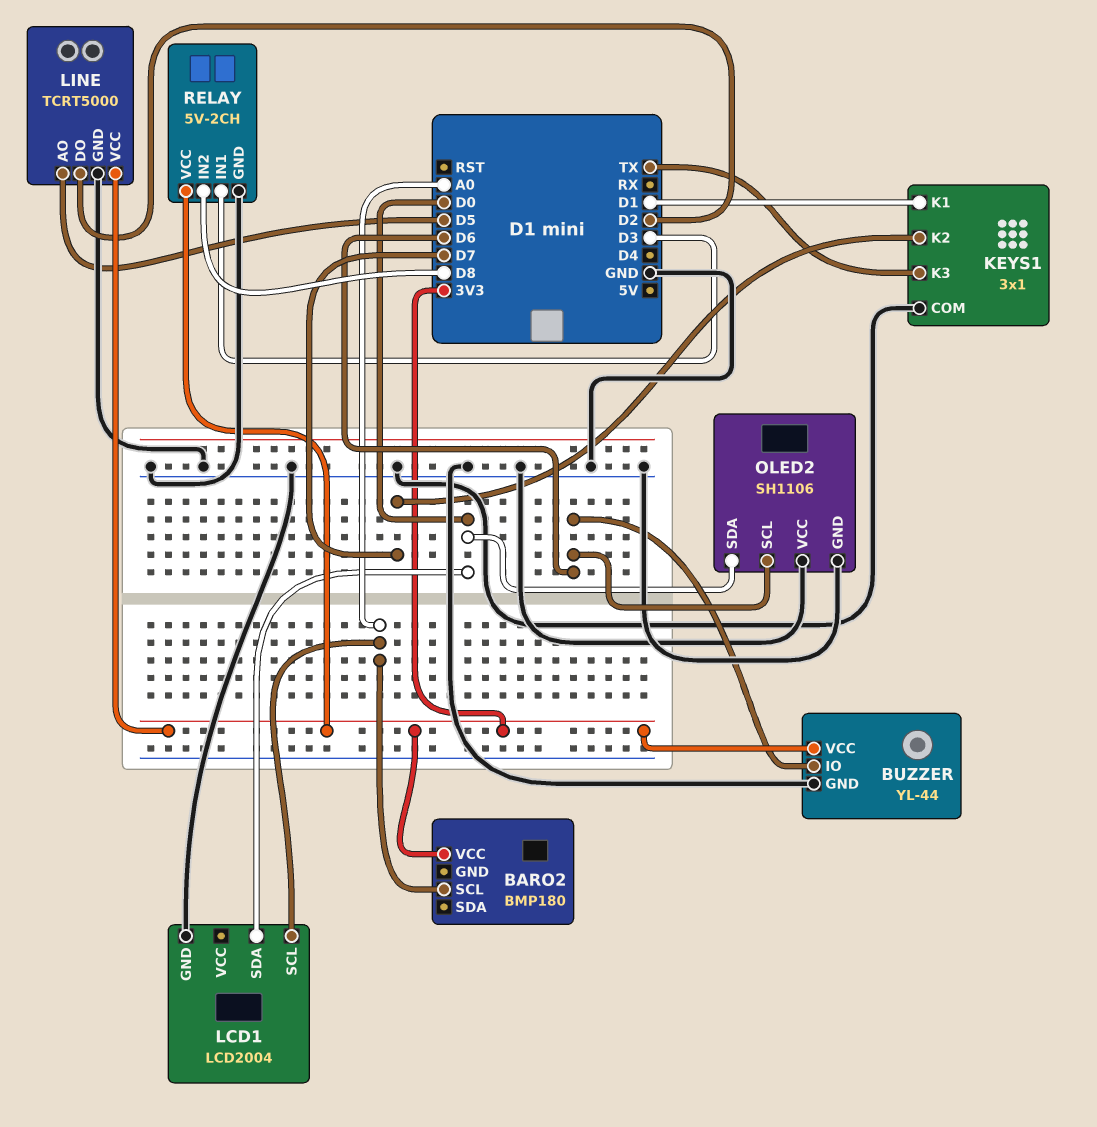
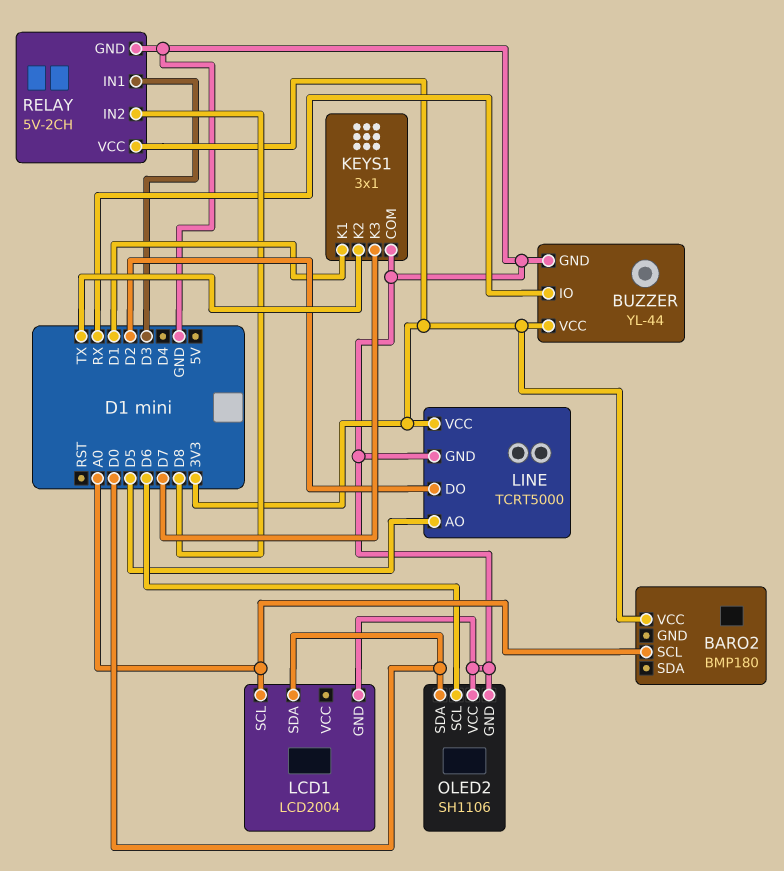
BUZZER pin IO: D6 -> RX
KEYS1 pin K2: D7 -> TX
KEYS1 pin K3: TX -> D7

